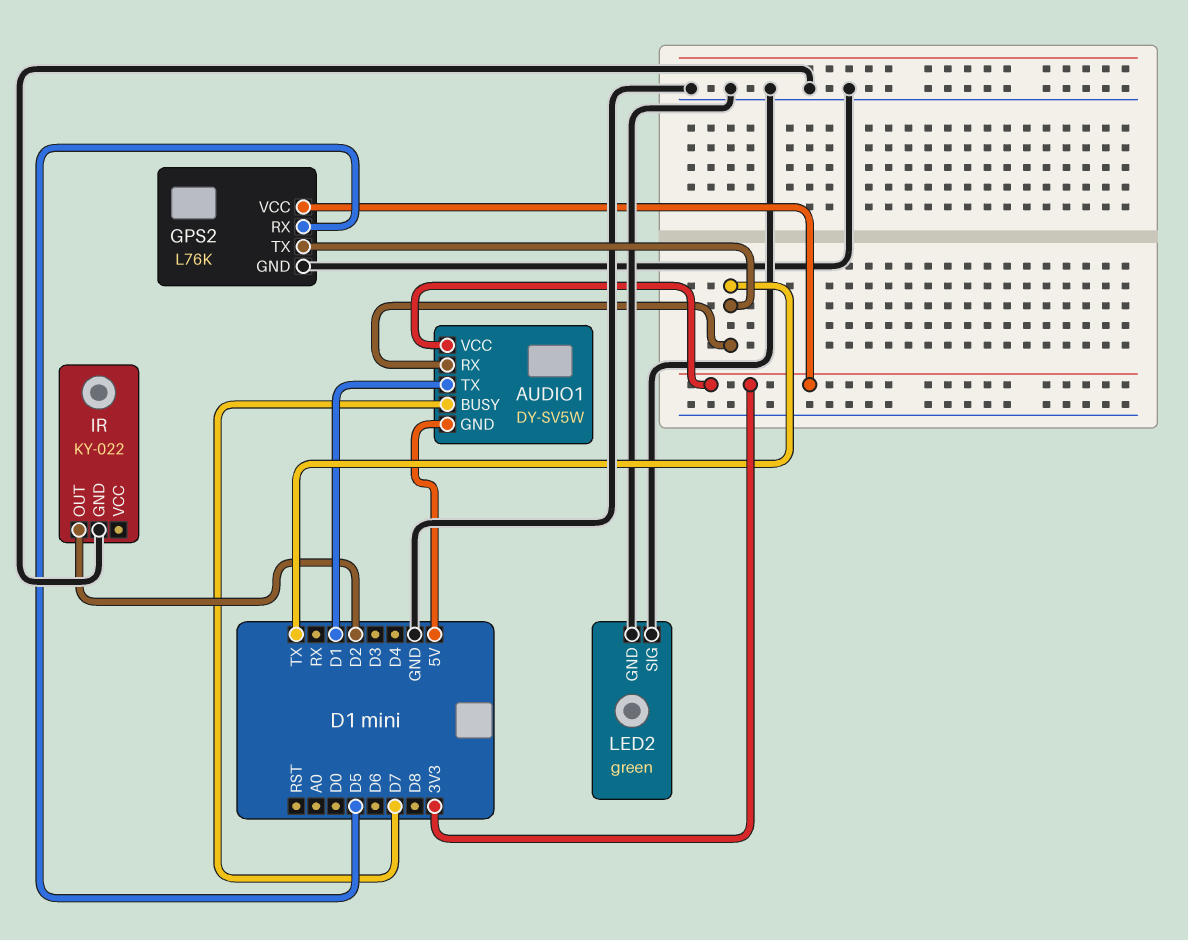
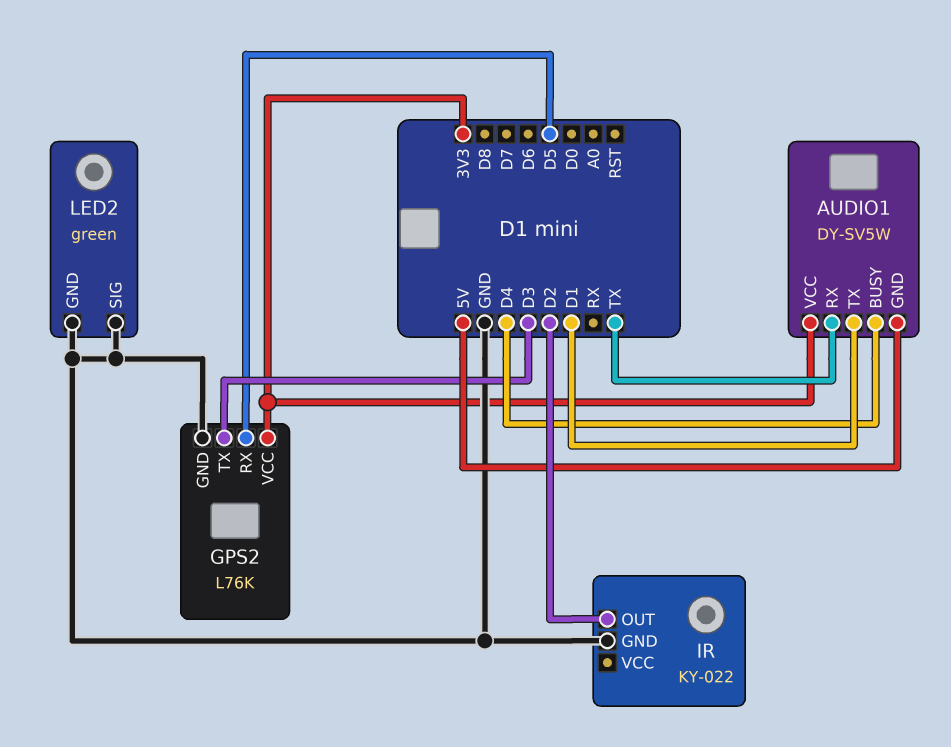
AUDIO1 pin BUSY: D7 -> D4
GPS2 pin TX: TX -> D3

